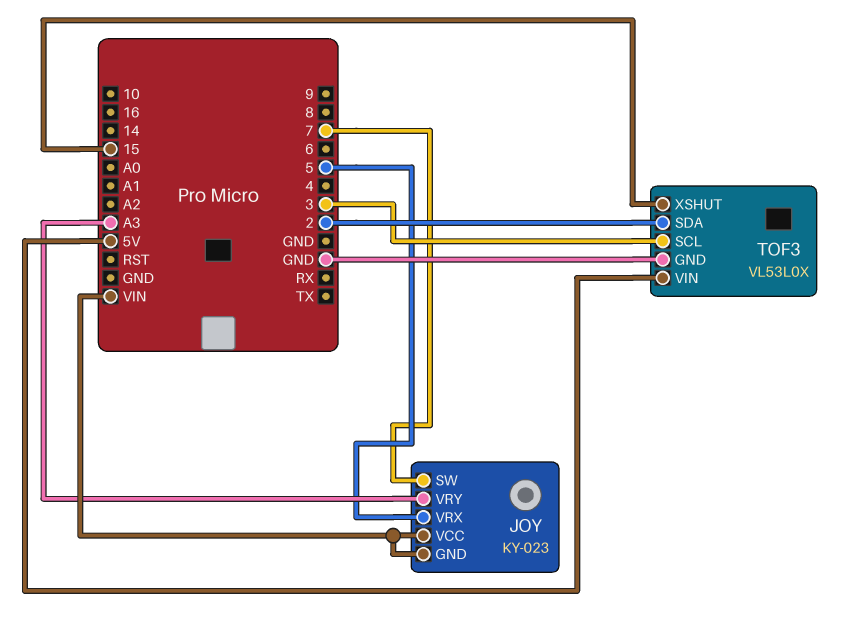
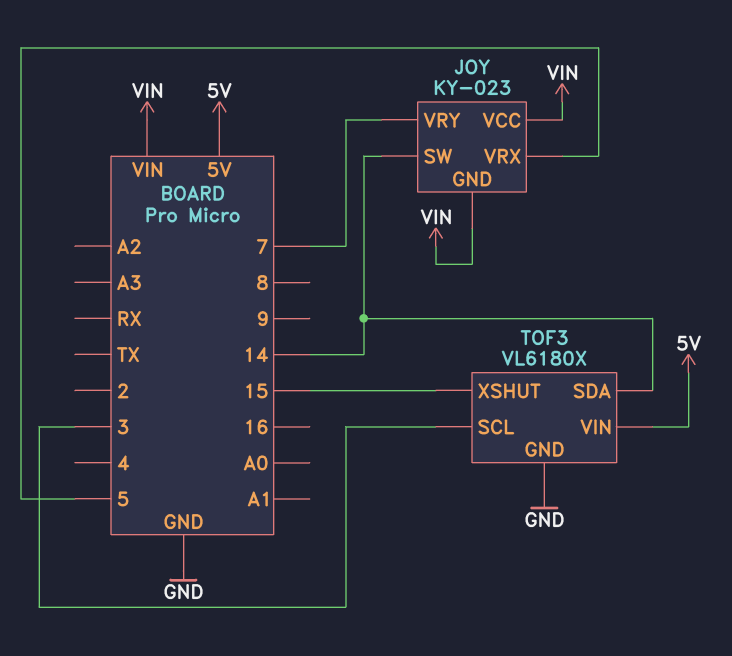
JOY pin SW: 7 -> 14
JOY pin VRY: A3 -> 7
TOF3: VL53L0X -> VL6180X
TOF3 pin SDA: 2 -> 14

